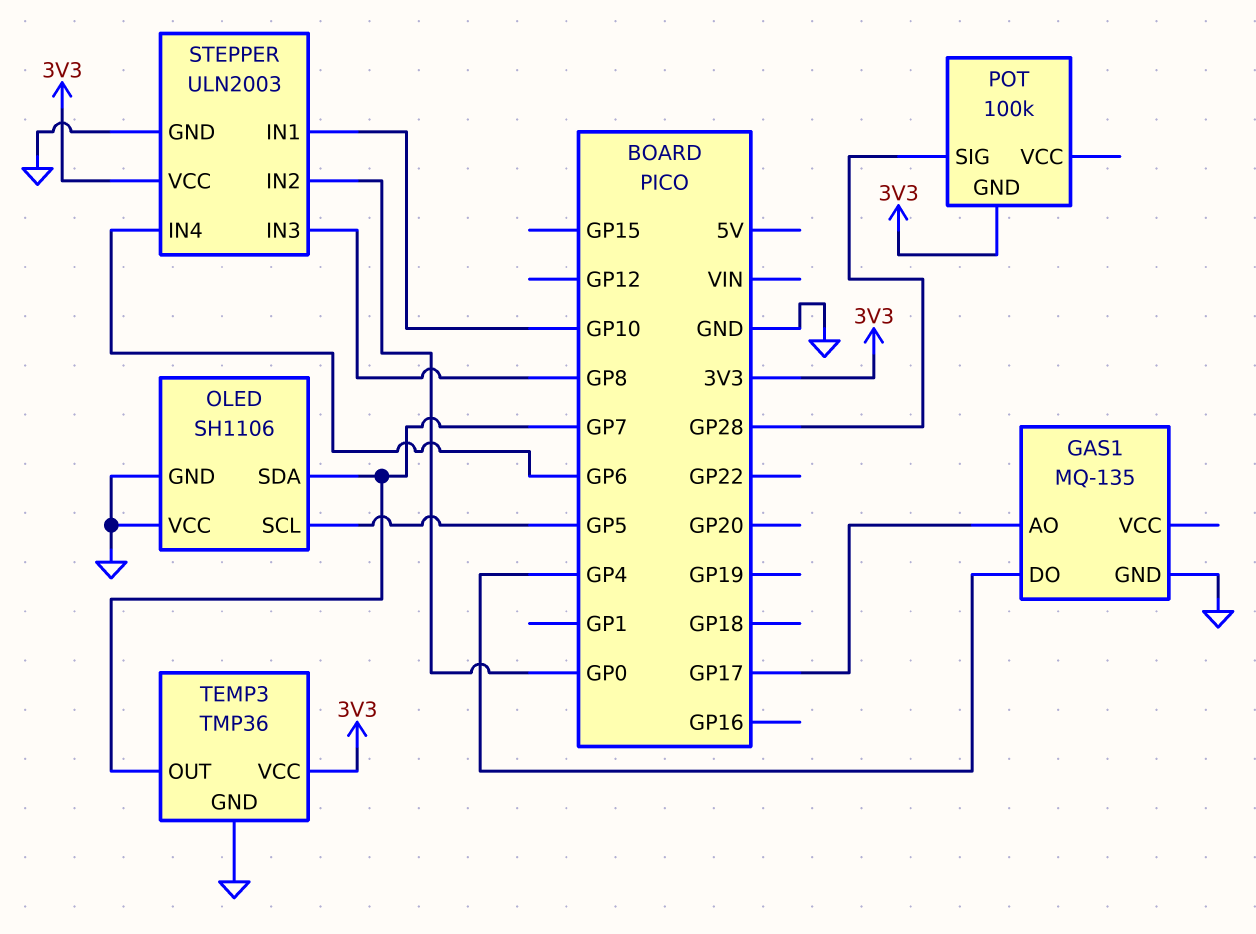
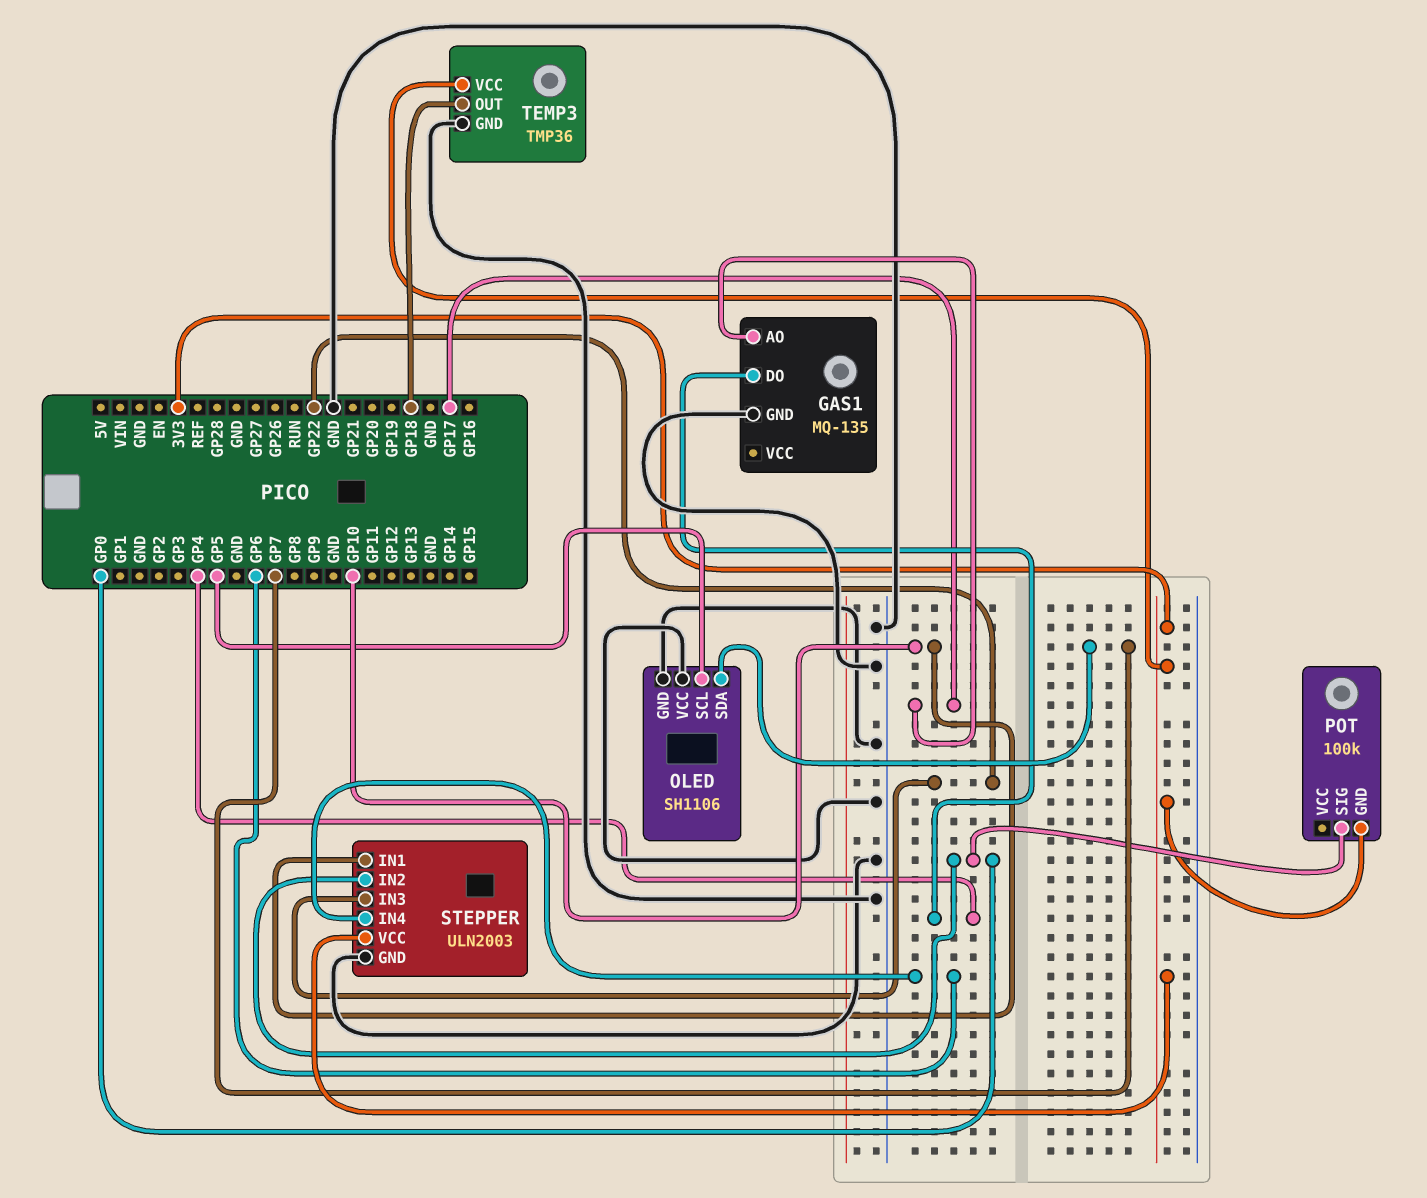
POT pin SIG: GP28 -> GP0
STEPPER pin IN3: GP8 -> GP22
TEMP3 pin OUT: GP7 -> GP18

